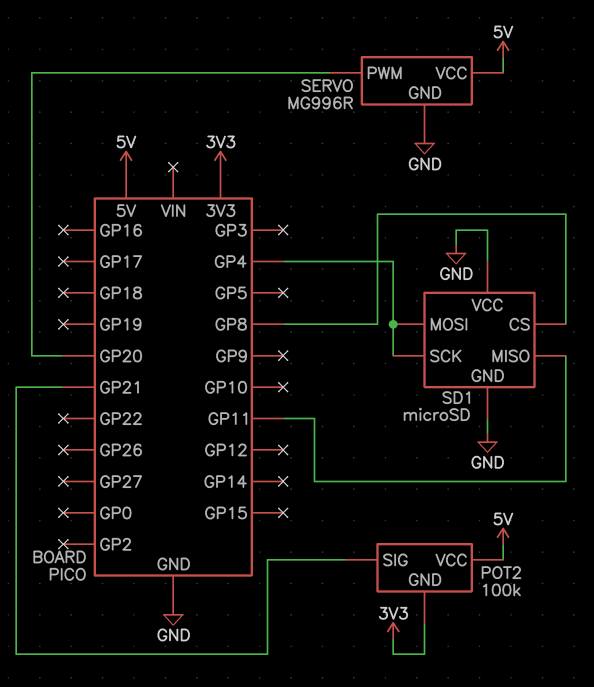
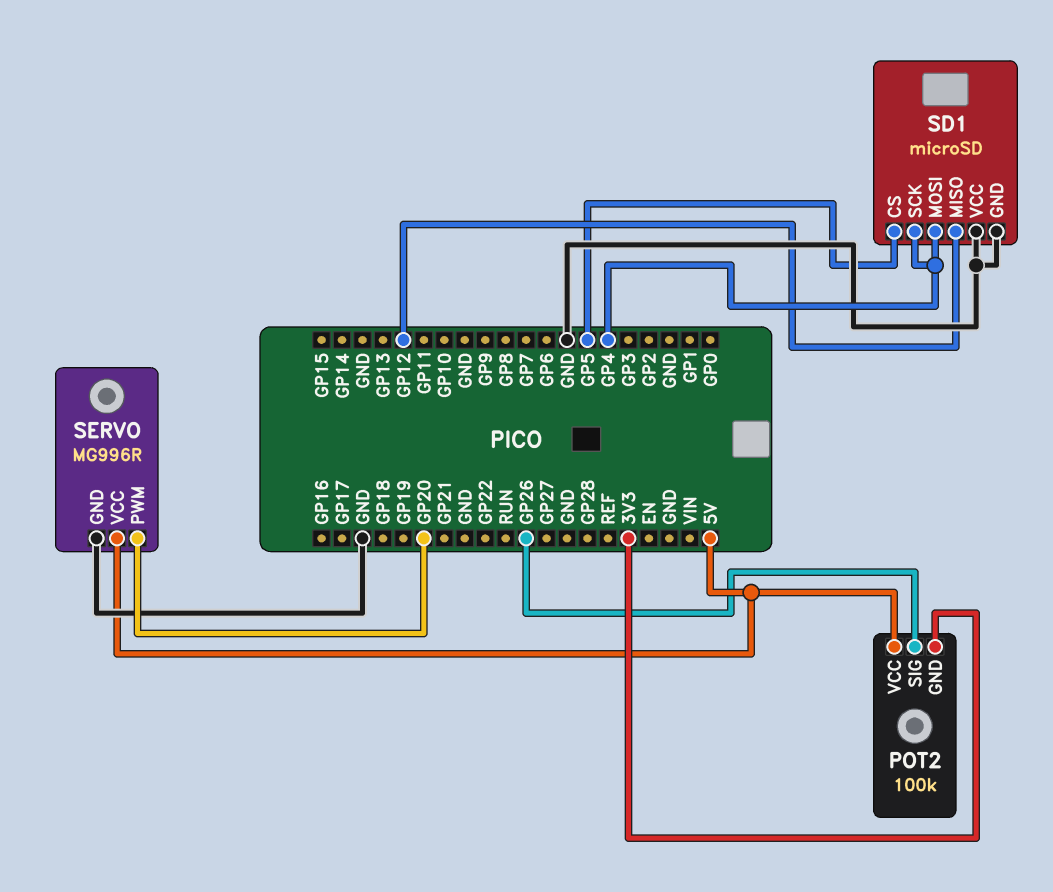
POT2 pin SIG: GP21 -> GP26
SD1 pin CS: GP8 -> GP5
SD1 pin MISO: GP11 -> GP12

